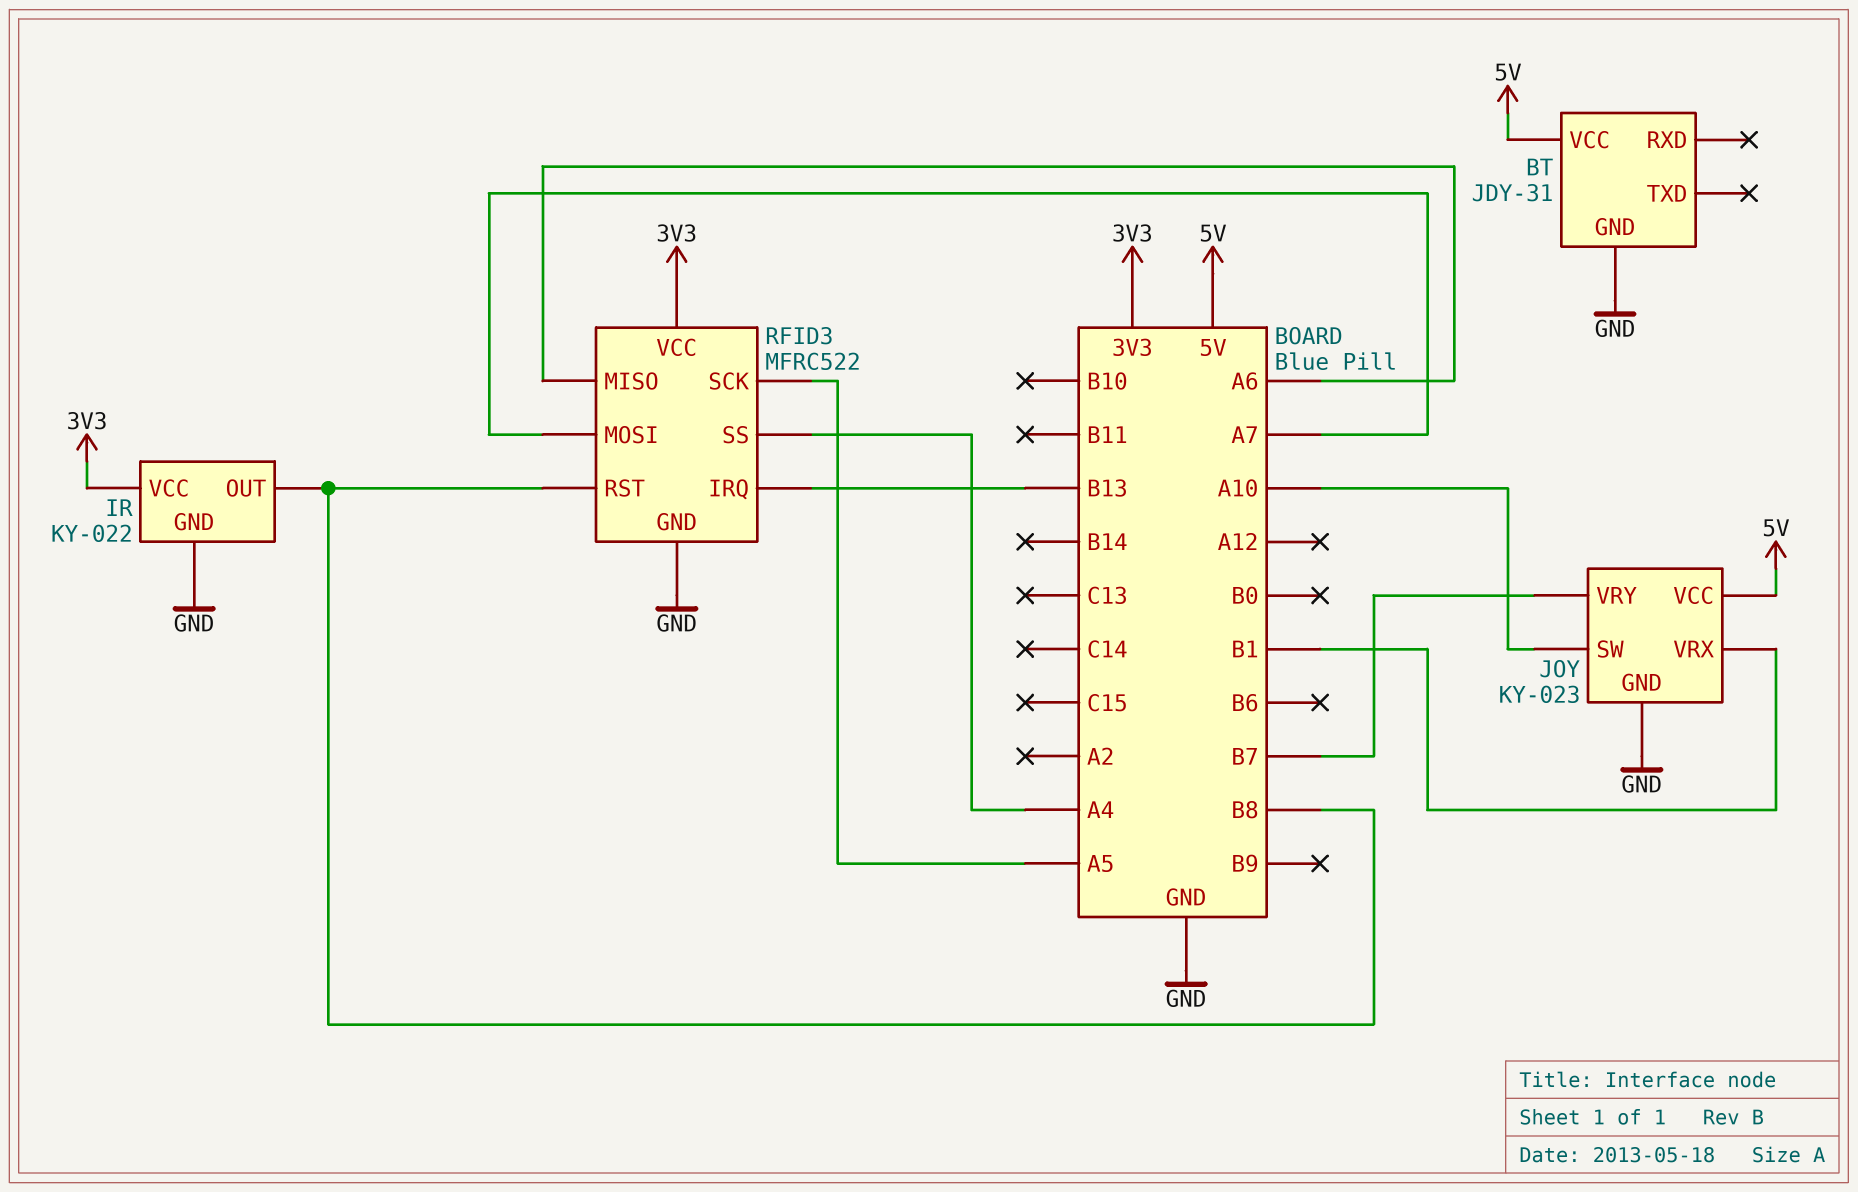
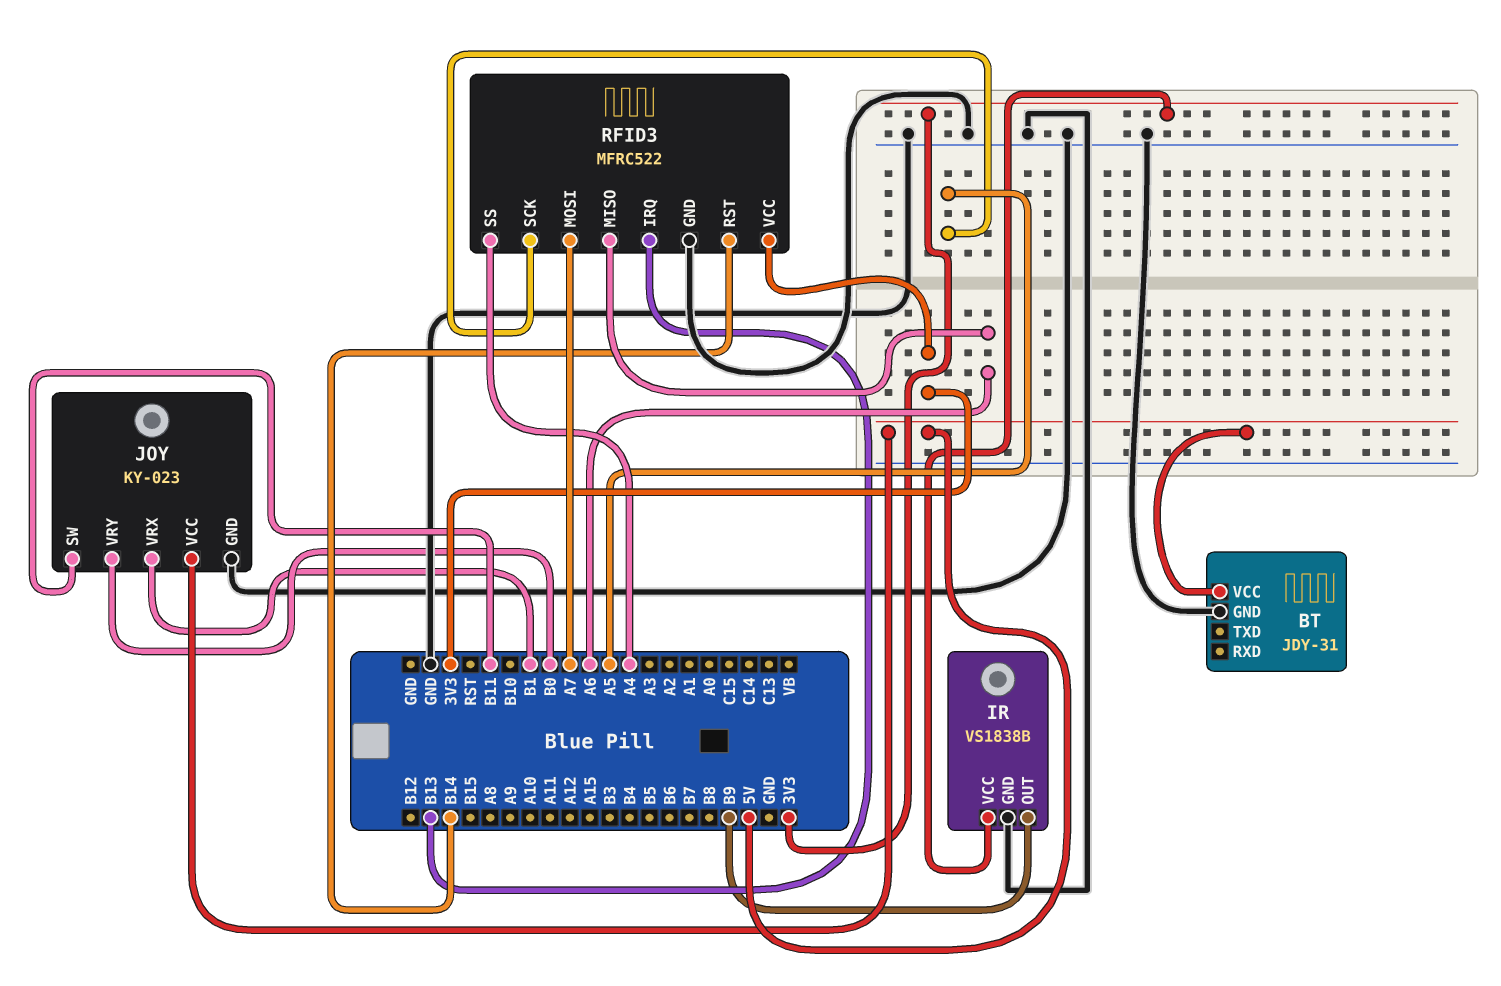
IR: KY-022 -> VS1838B
IR pin OUT: B8 -> B9
JOY pin SW: A10 -> B11
JOY pin VRY: B7 -> B0
RFID3 pin RST: B8 -> B14

